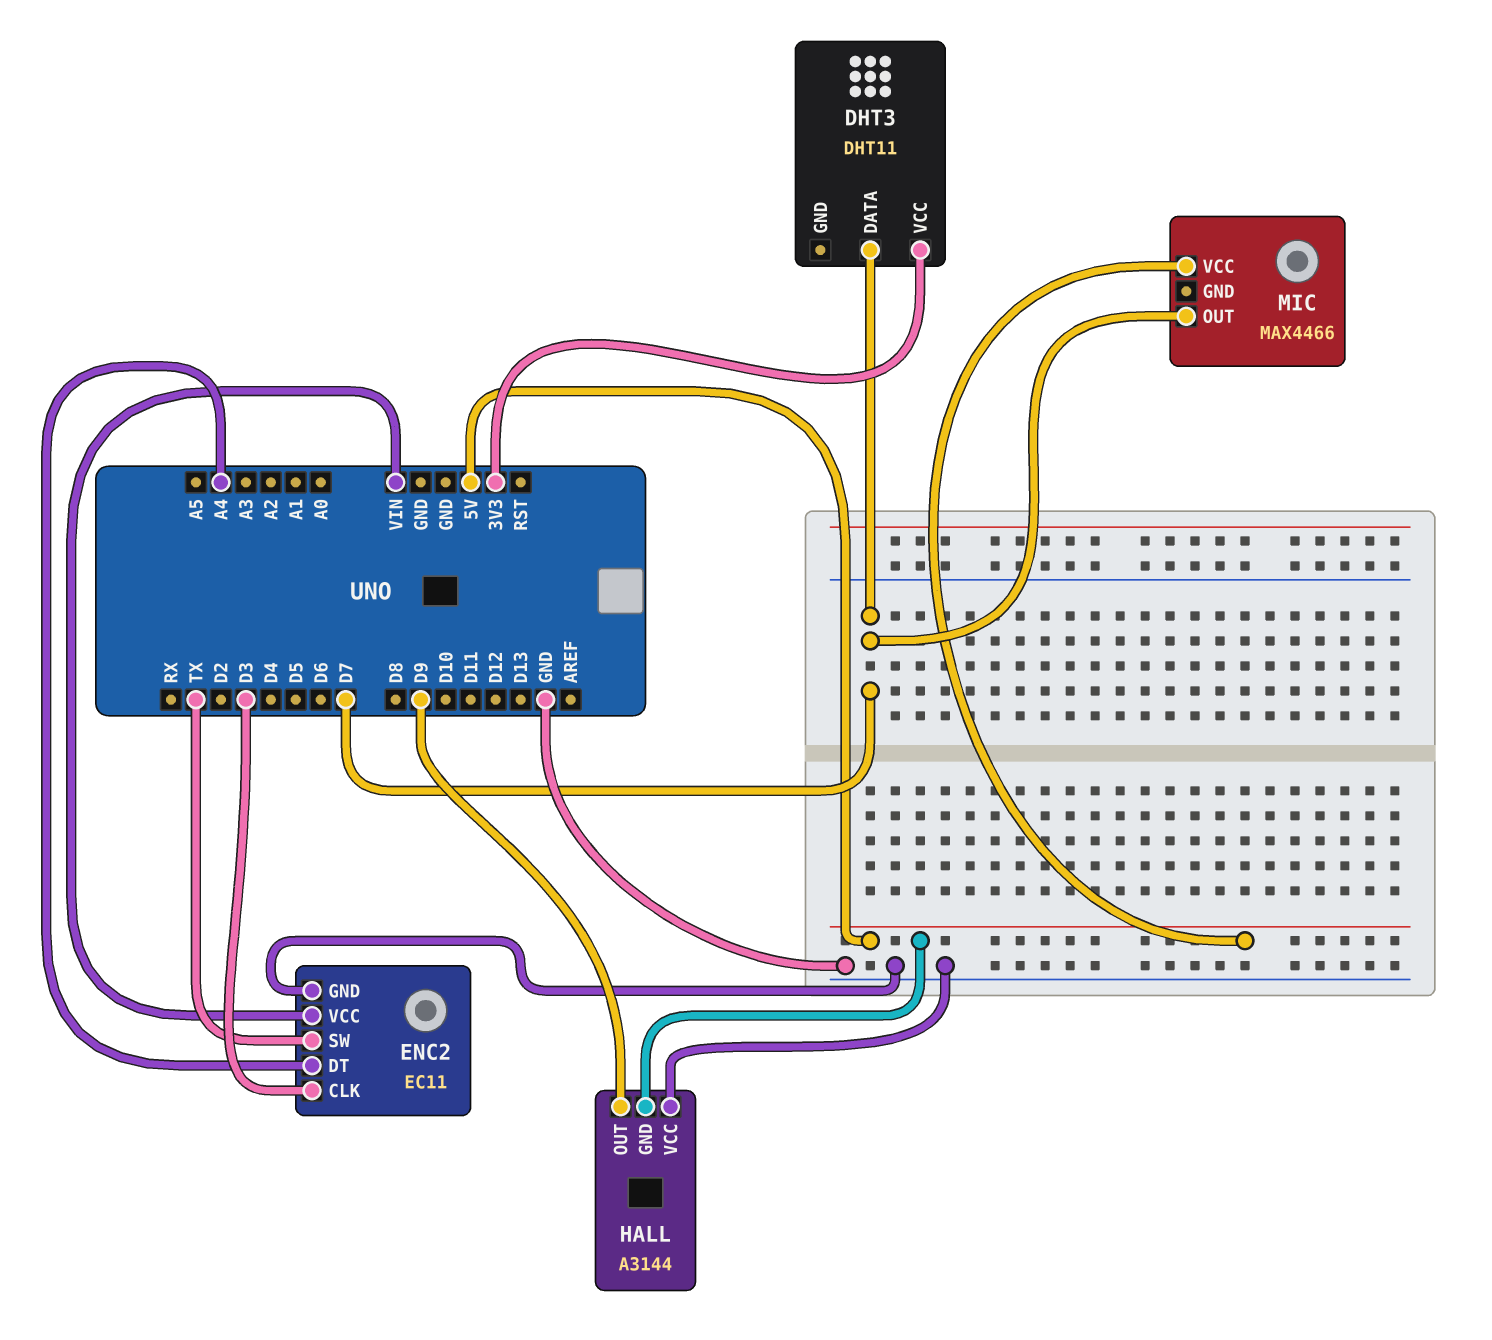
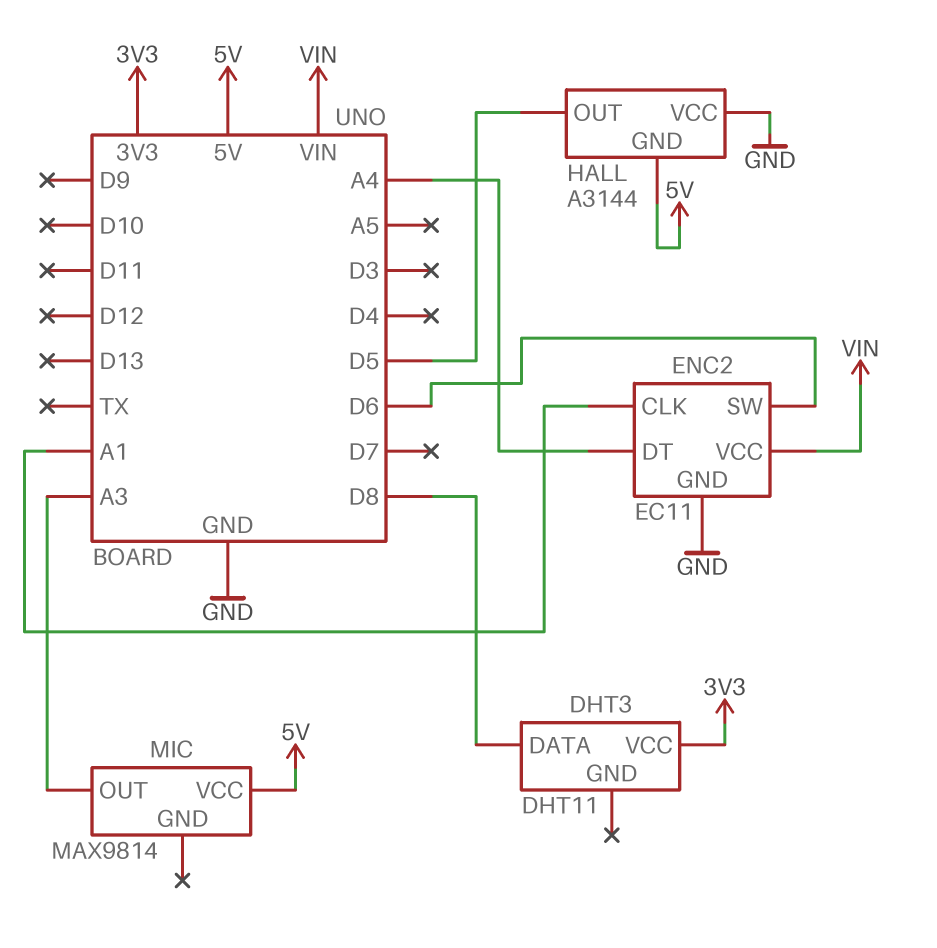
DHT3 pin DATA: D7 -> D8
ENC2 pin CLK: D3 -> A1
ENC2 pin SW: TX -> D6
HALL pin OUT: D9 -> D5
MIC: MAX4466 -> MAX9814
MIC pin OUT: D7 -> A3

